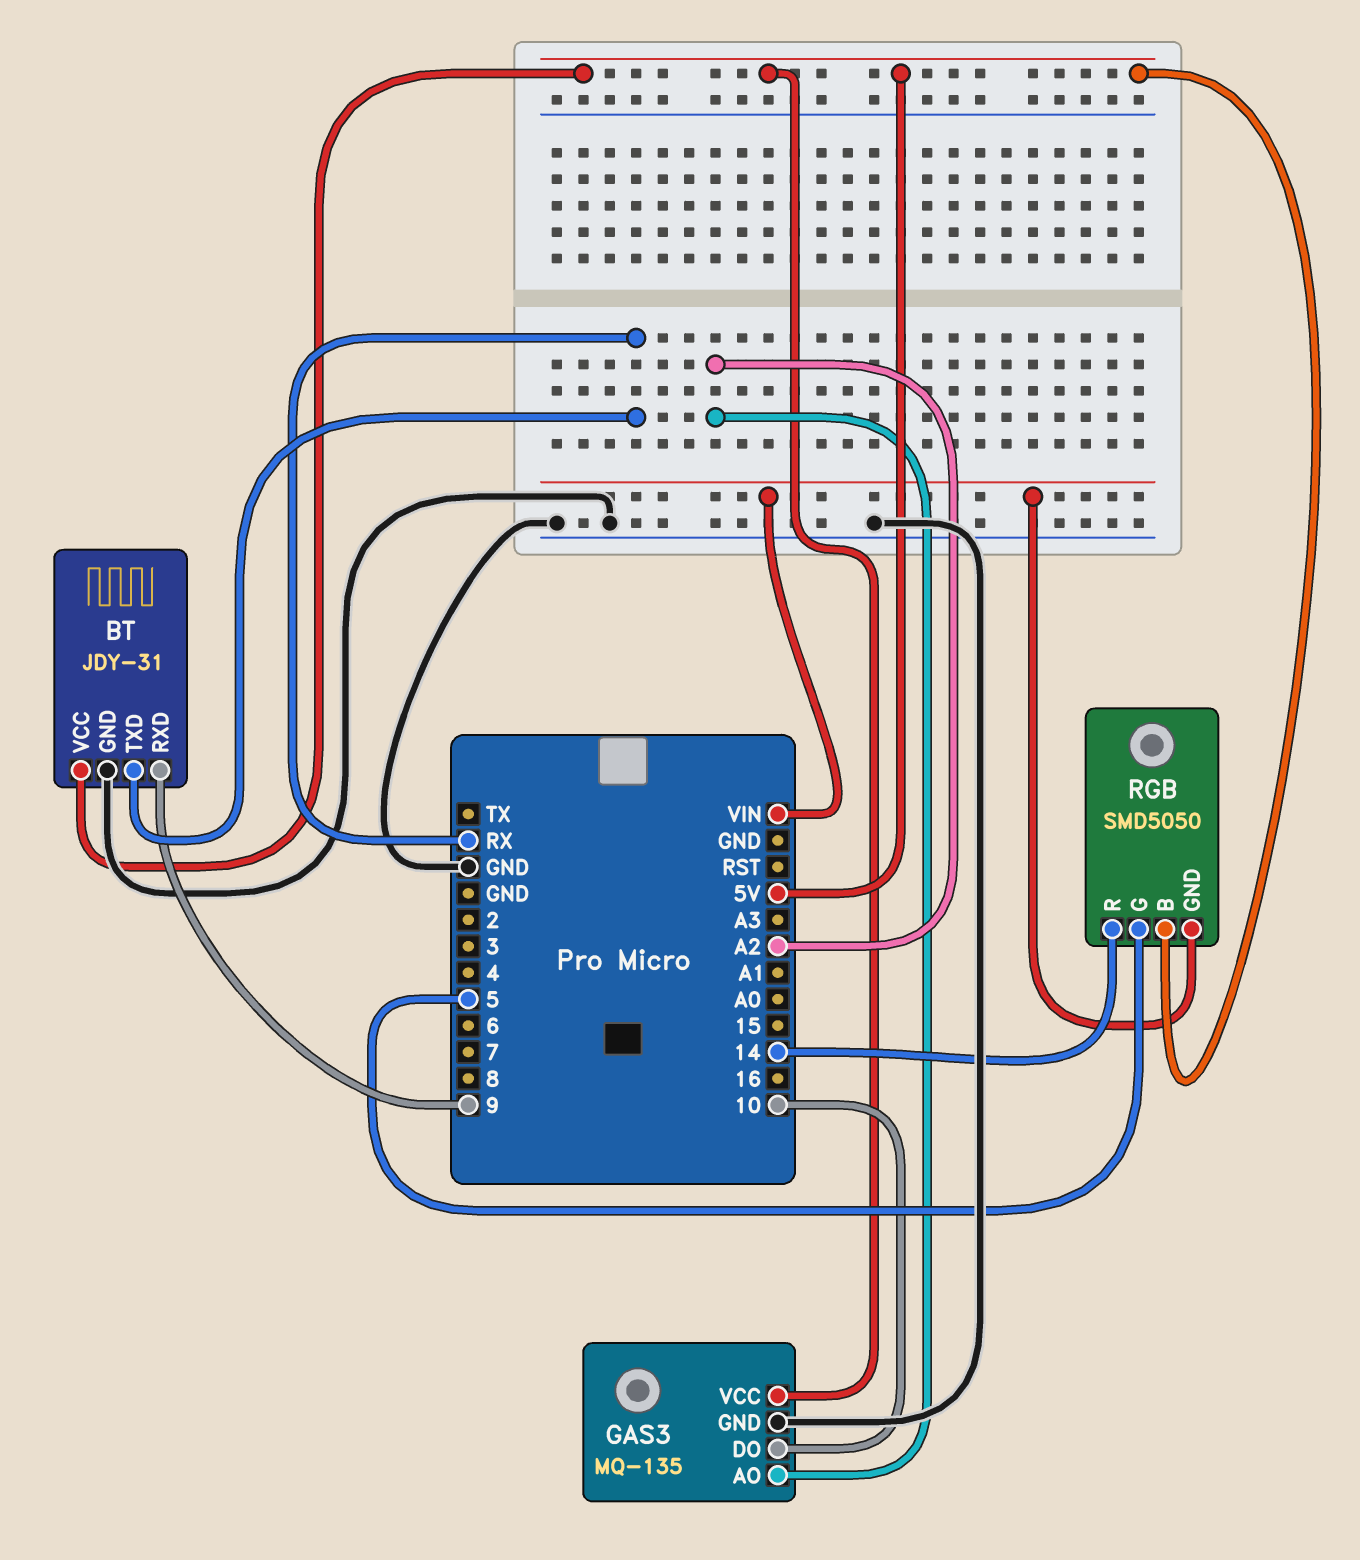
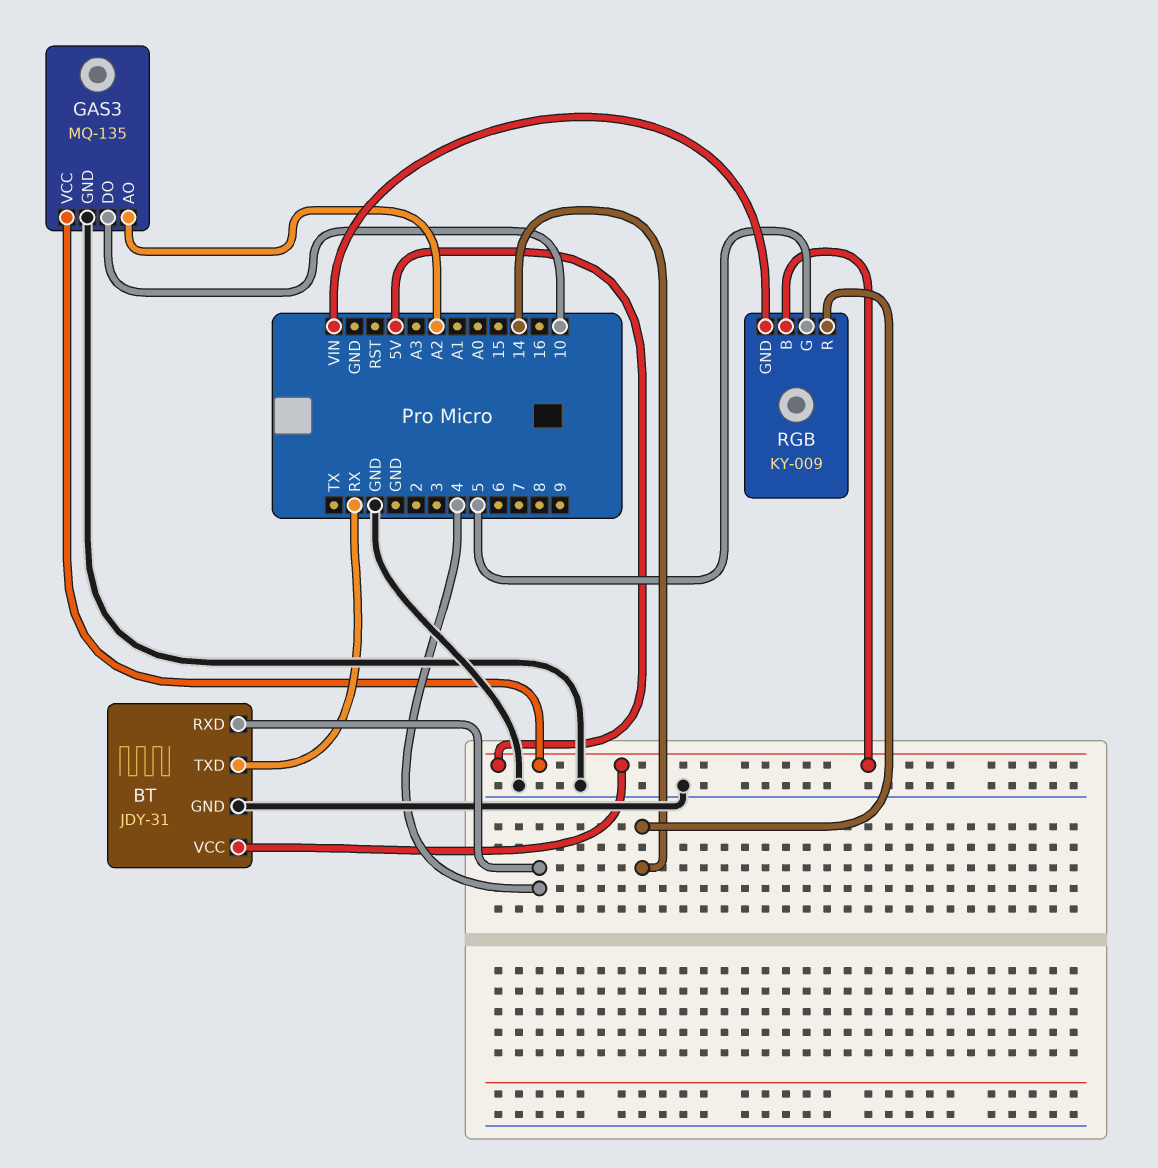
BT pin RXD: 9 -> 4
RGB: SMD5050 -> KY-009

